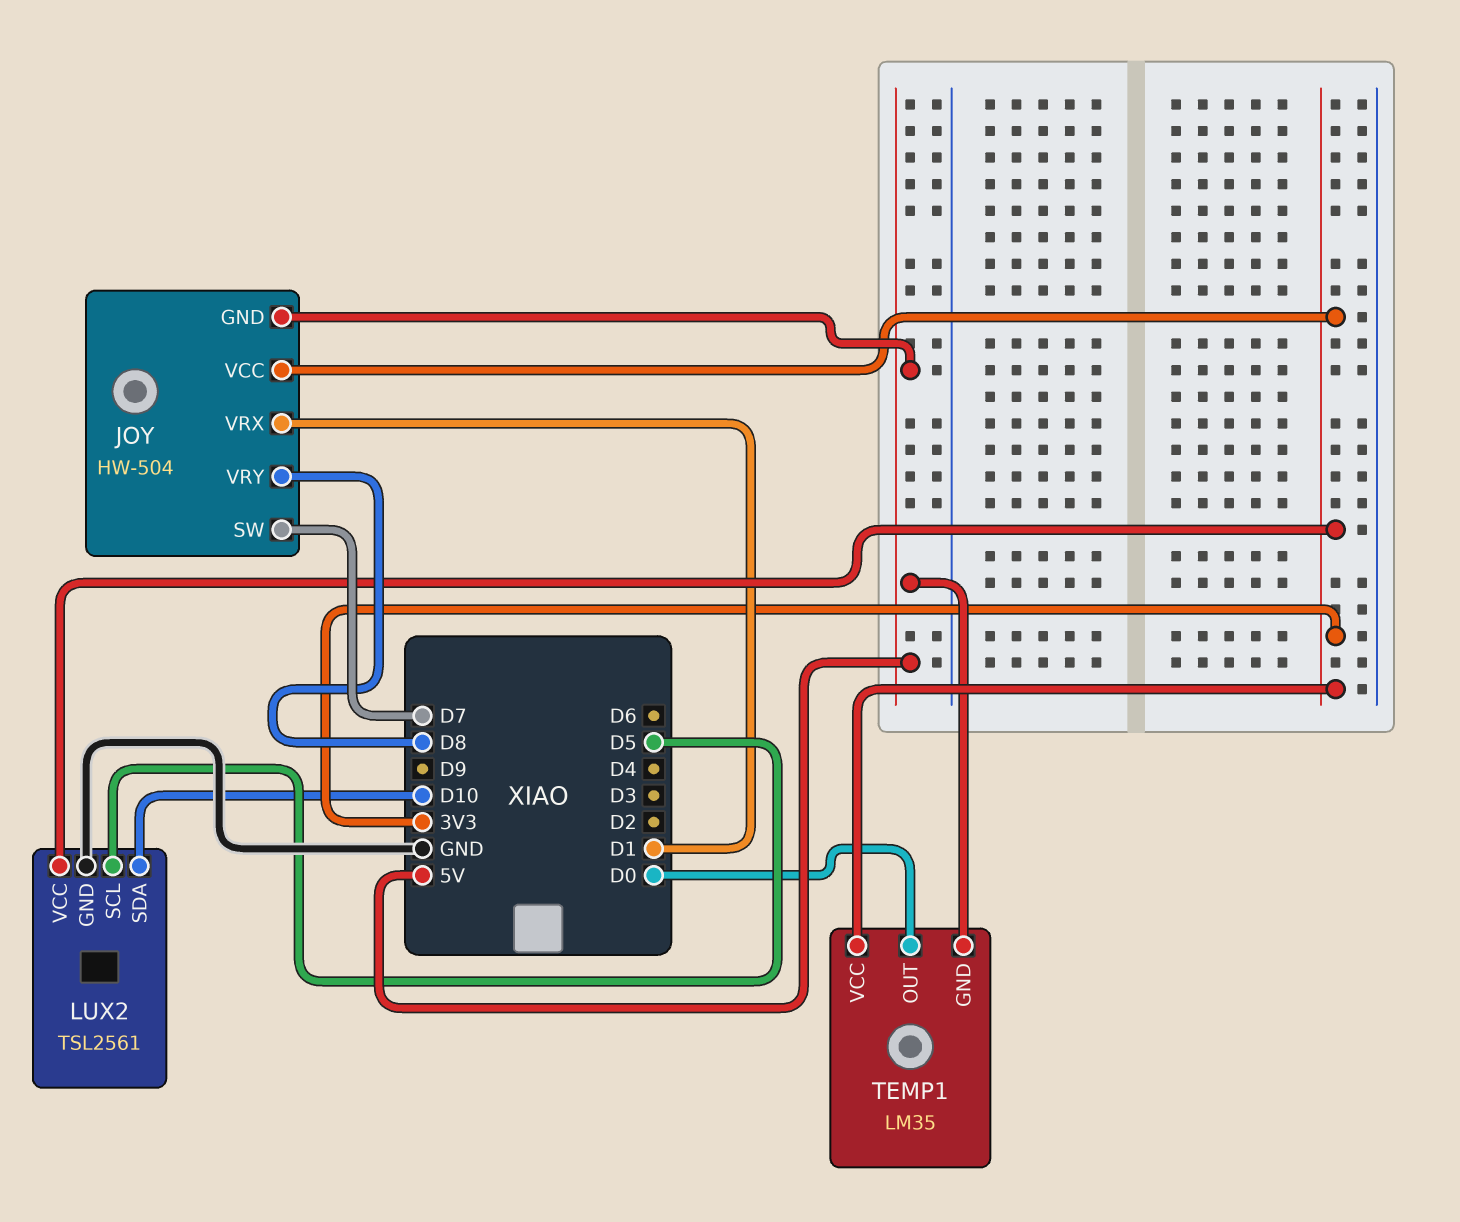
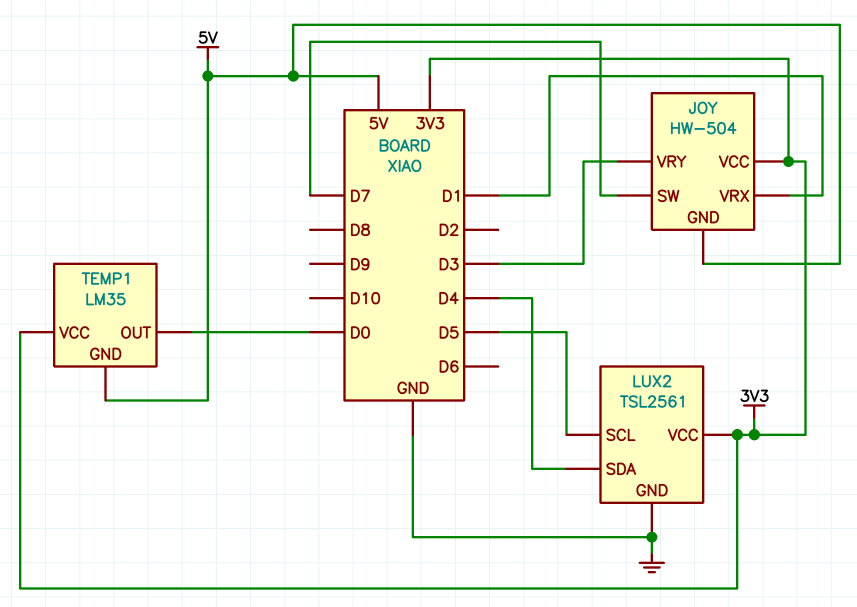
JOY pin VRY: D8 -> D3
LUX2 pin SDA: D10 -> D4

